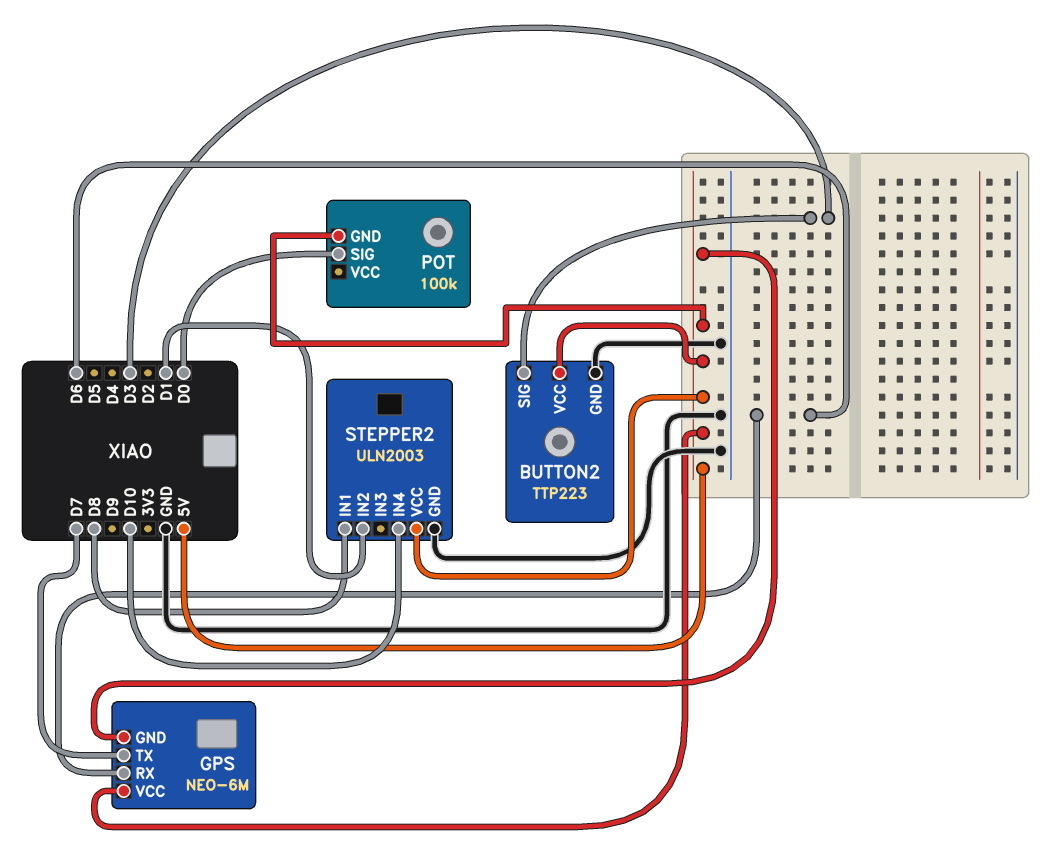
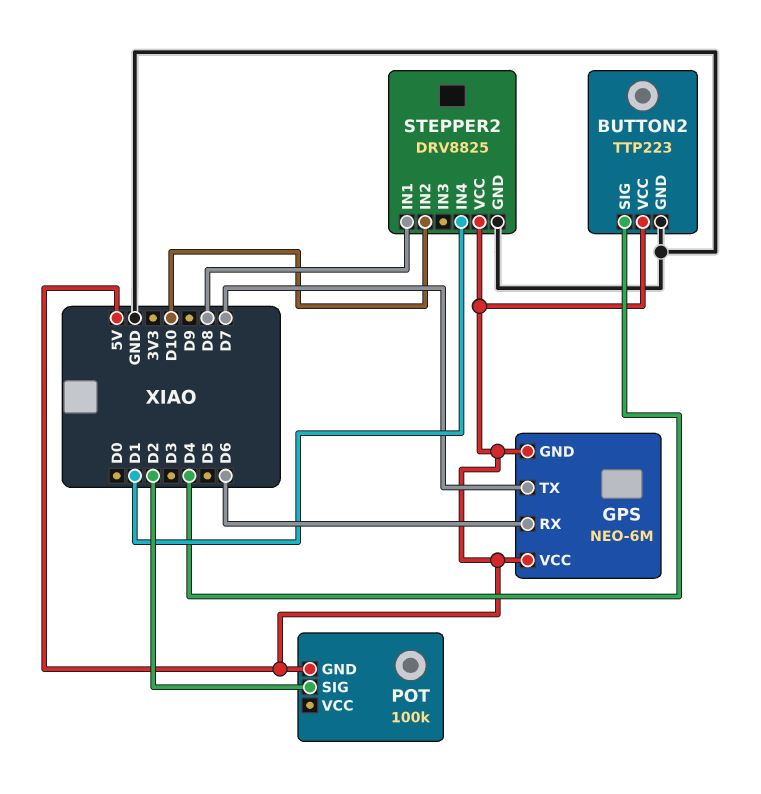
BUTTON2 pin SIG: D3 -> D4
POT pin SIG: D0 -> D2
STEPPER2: ULN2003 -> DRV8825
STEPPER2 pin IN2: D1 -> D10
STEPPER2 pin IN4: D10 -> D1

